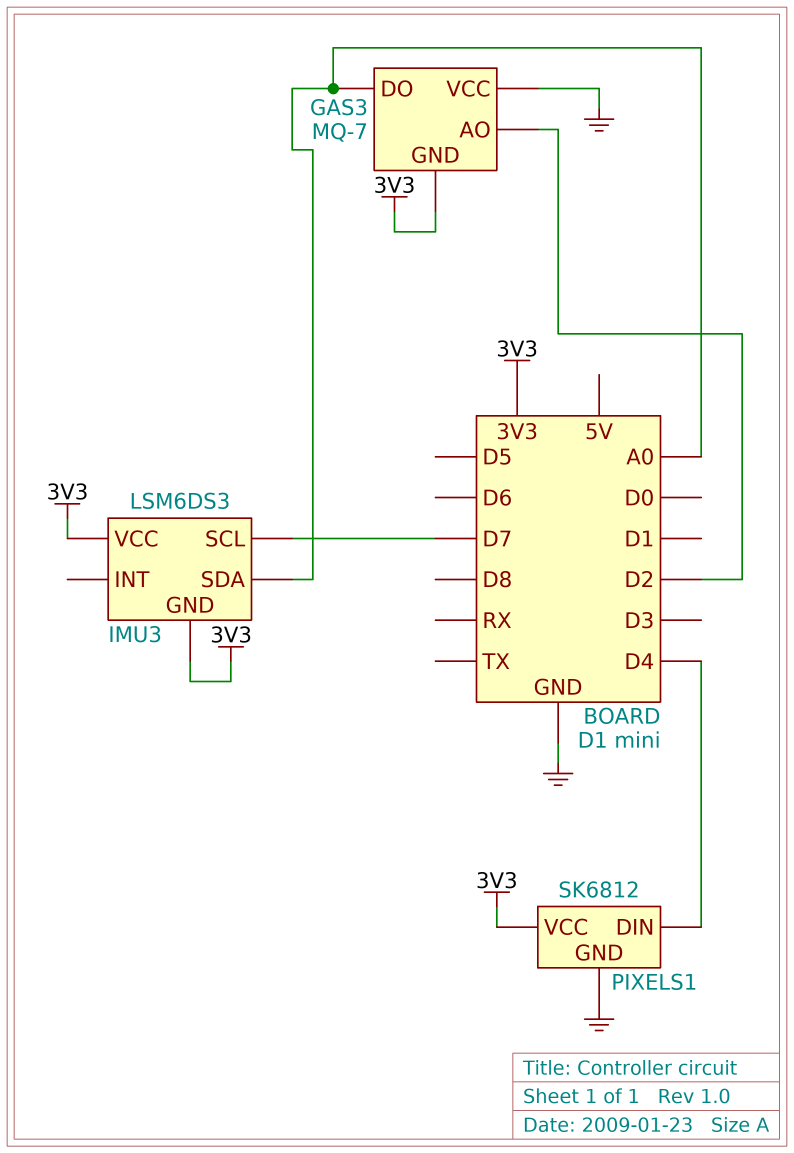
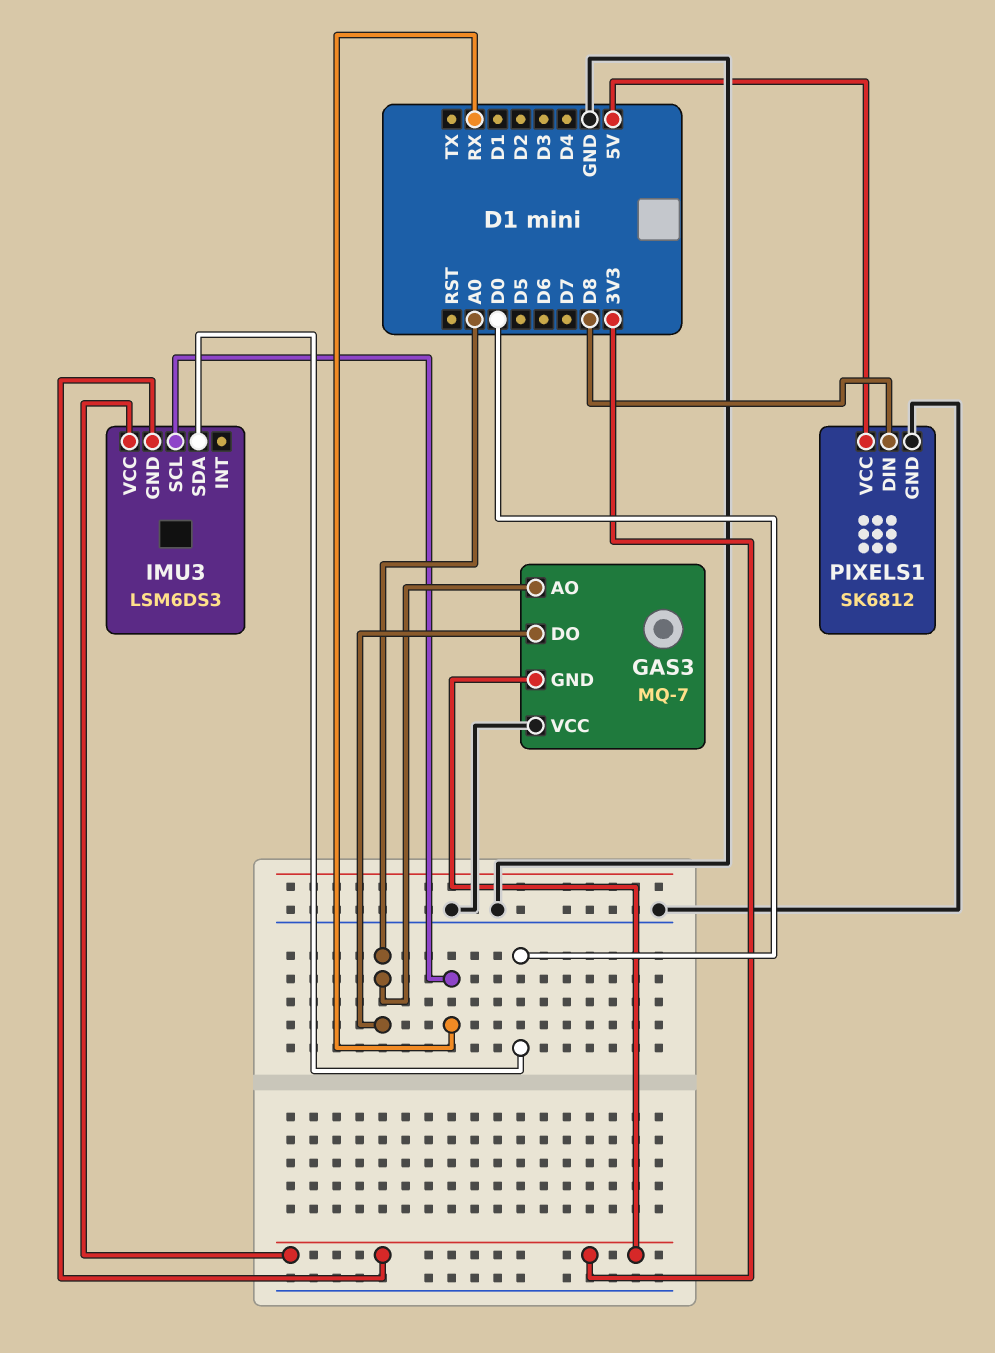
GAS3 pin AO: D2 -> A0
IMU3 pin SCL: D7 -> RX
IMU3 pin SDA: A0 -> D0
PIXELS1 pin DIN: D4 -> D8
PIXELS1 pin VCC: 3V3 -> 5V

